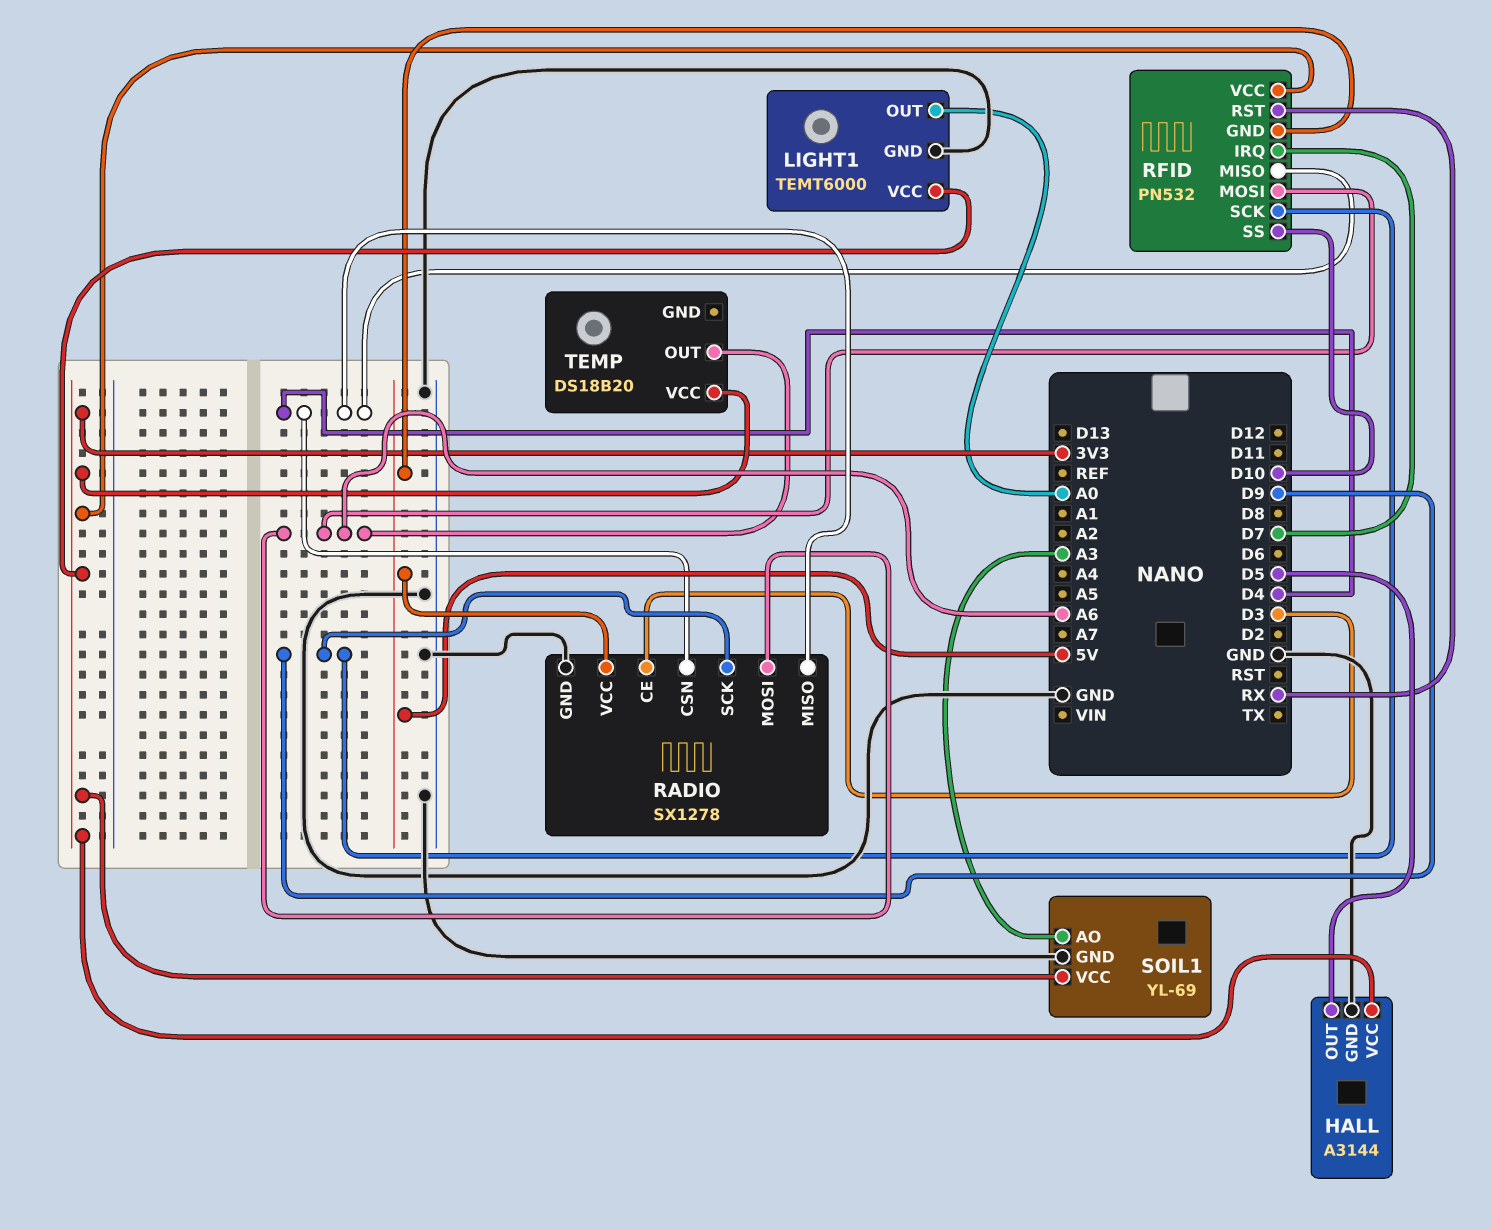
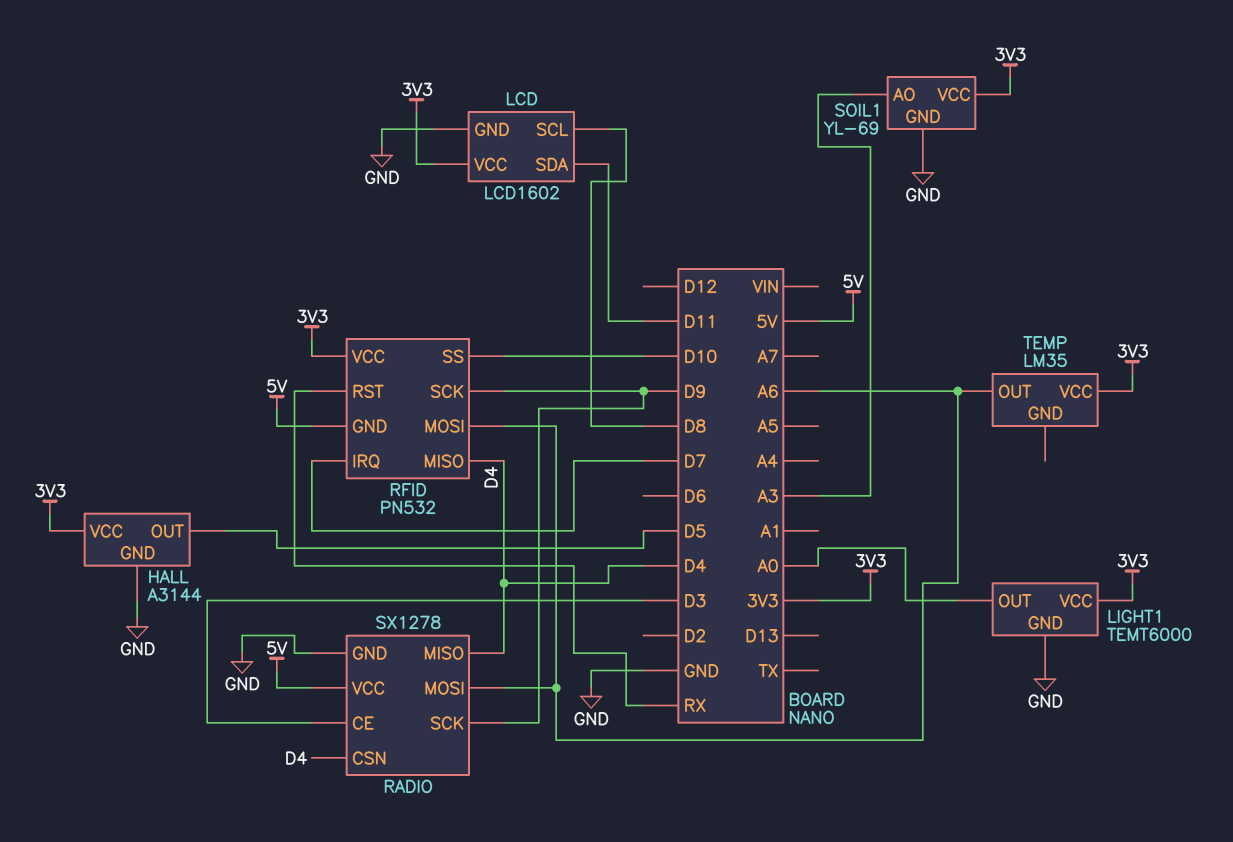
LCD: none -> LCD1602
LCD pin GND: none -> GND
LCD pin SCL: none -> D8
LCD pin SDA: none -> D11
LCD pin VCC: none -> 3V3
TEMP: DS18B20 -> LM35

